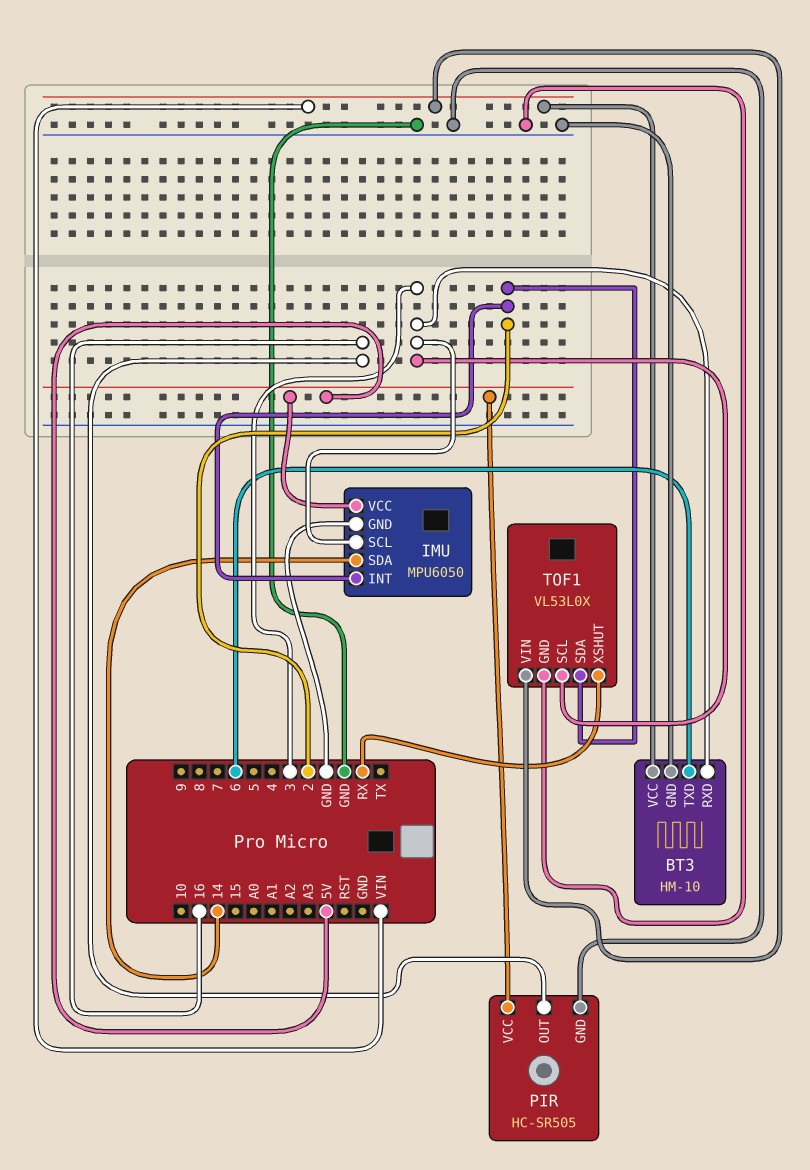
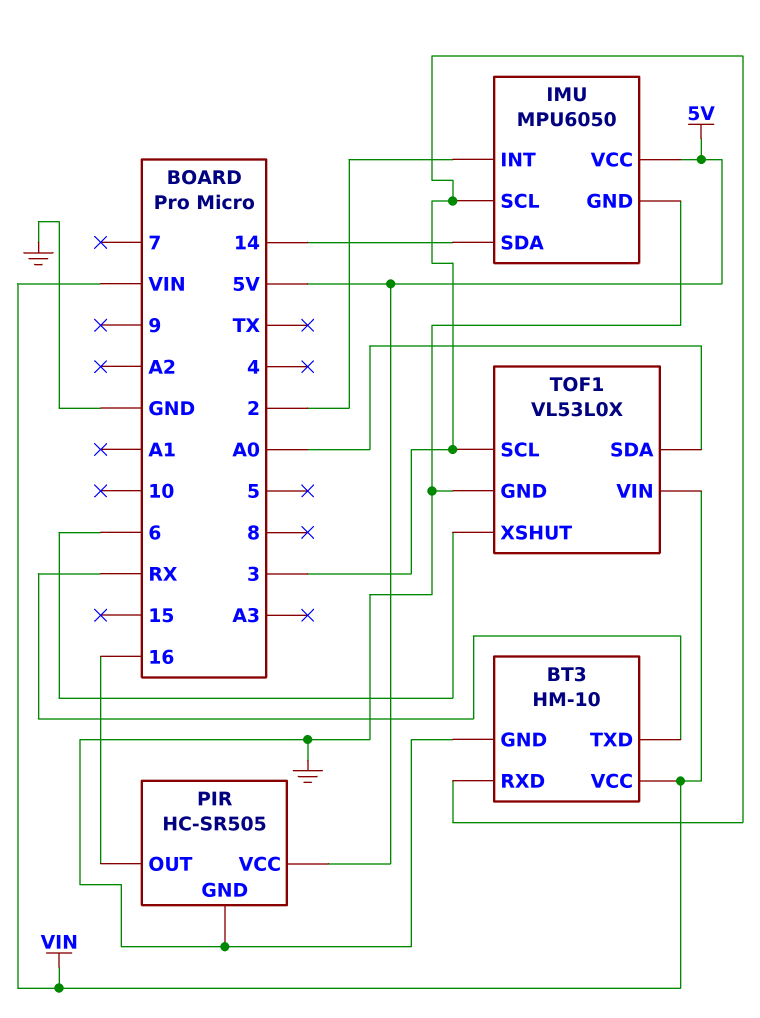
BT3 pin TXD: 6 -> RX
TOF1 pin SDA: 2 -> A0
TOF1 pin XSHUT: RX -> 6

